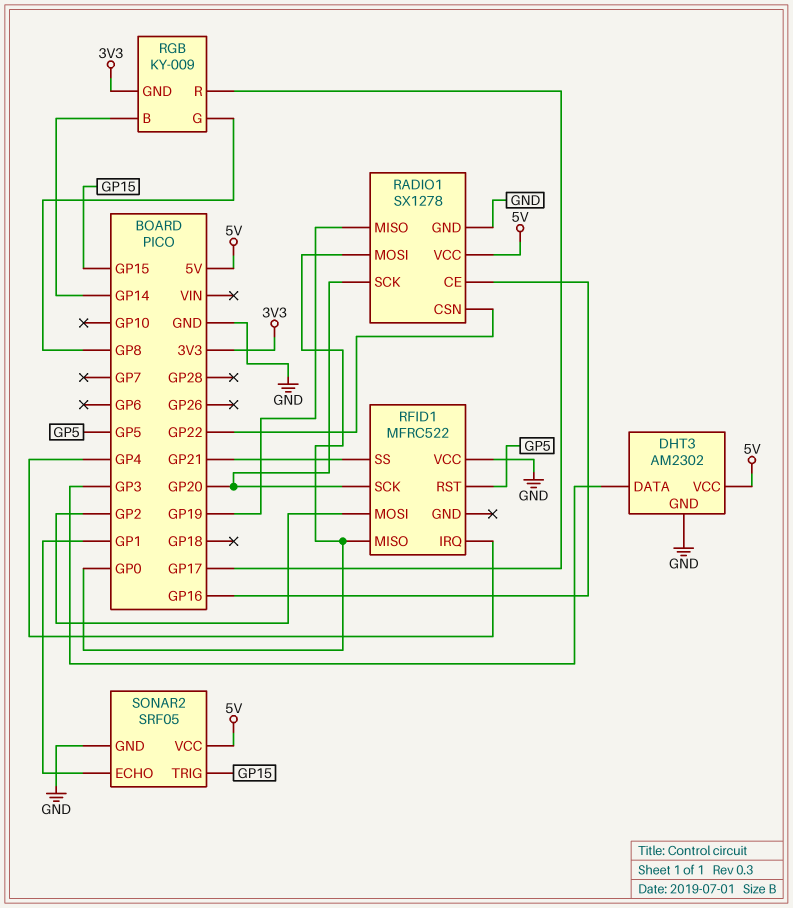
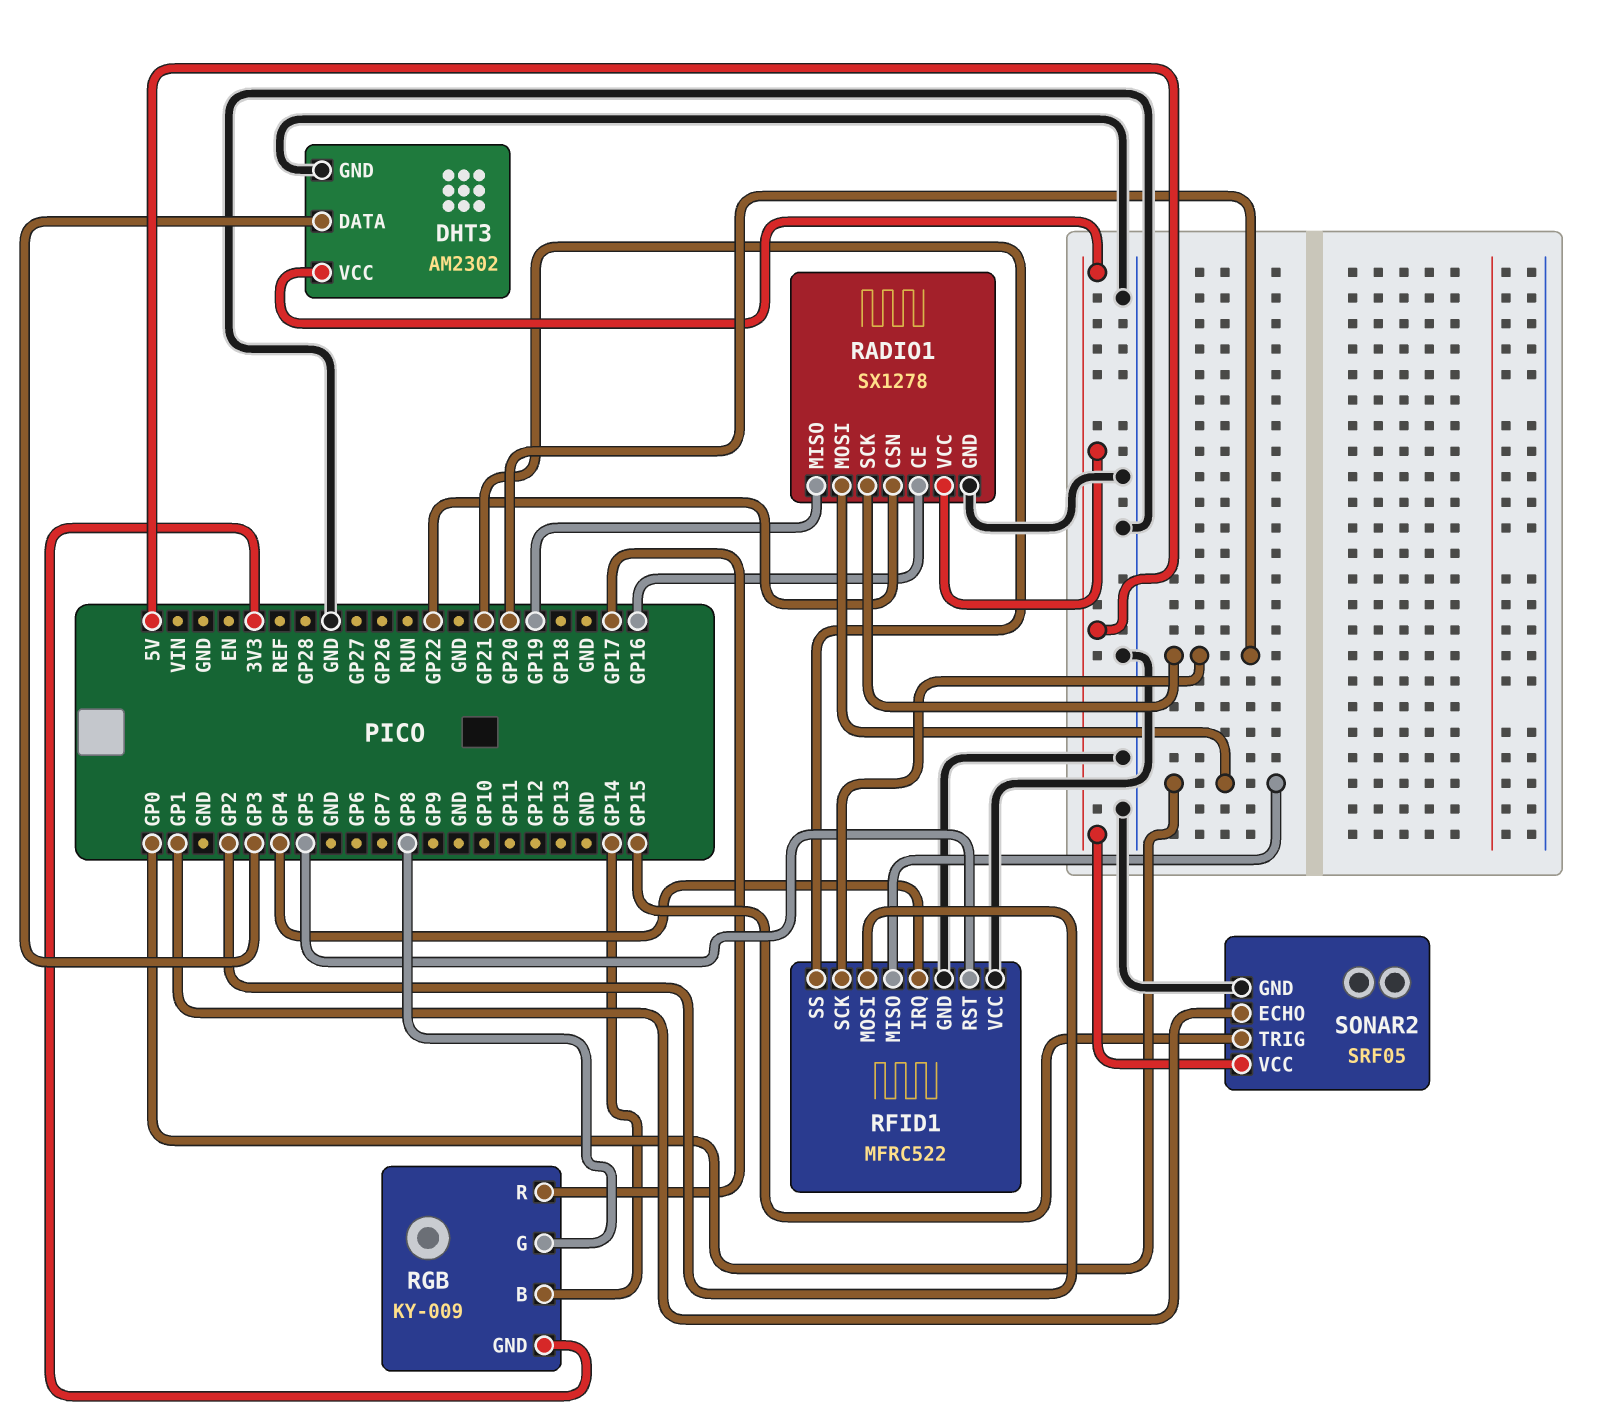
RFID1 pin GND: none -> GND

